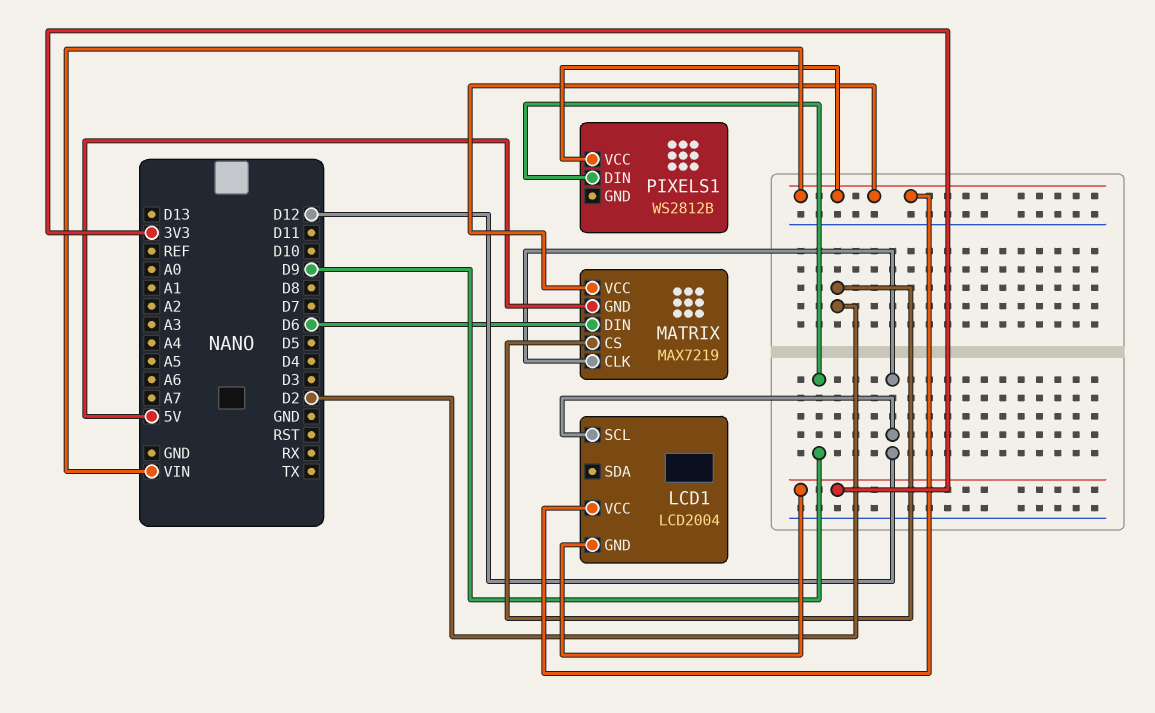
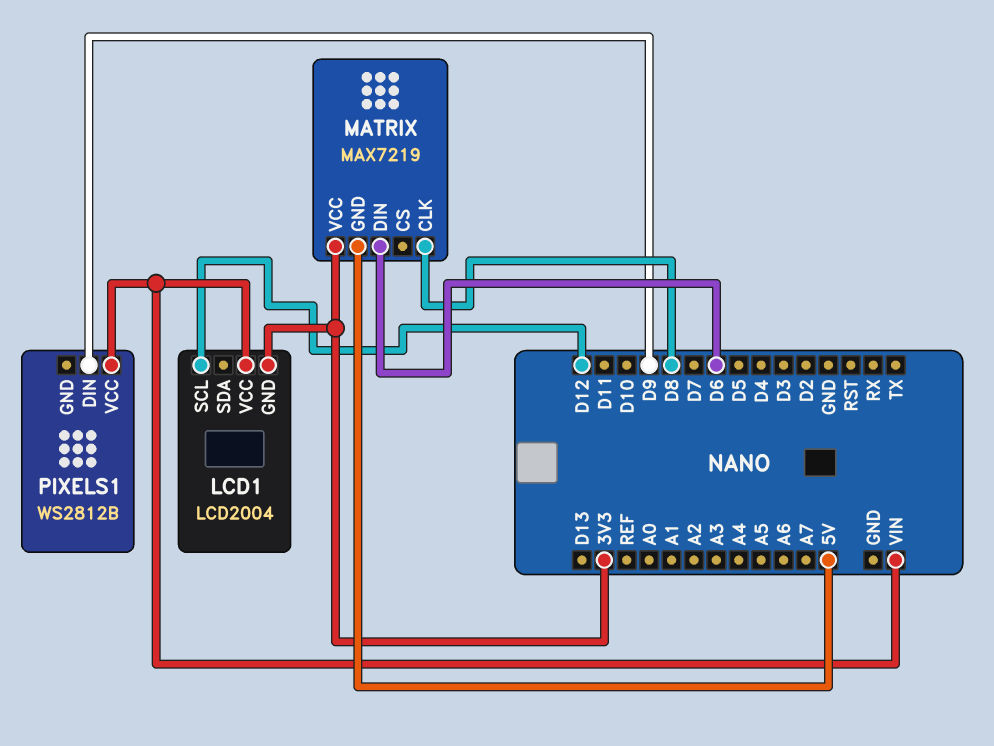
MATRIX pin CLK: D12 -> D8
MATRIX pin CS: D2 -> none
MATRIX pin VCC: VIN -> 3V3

